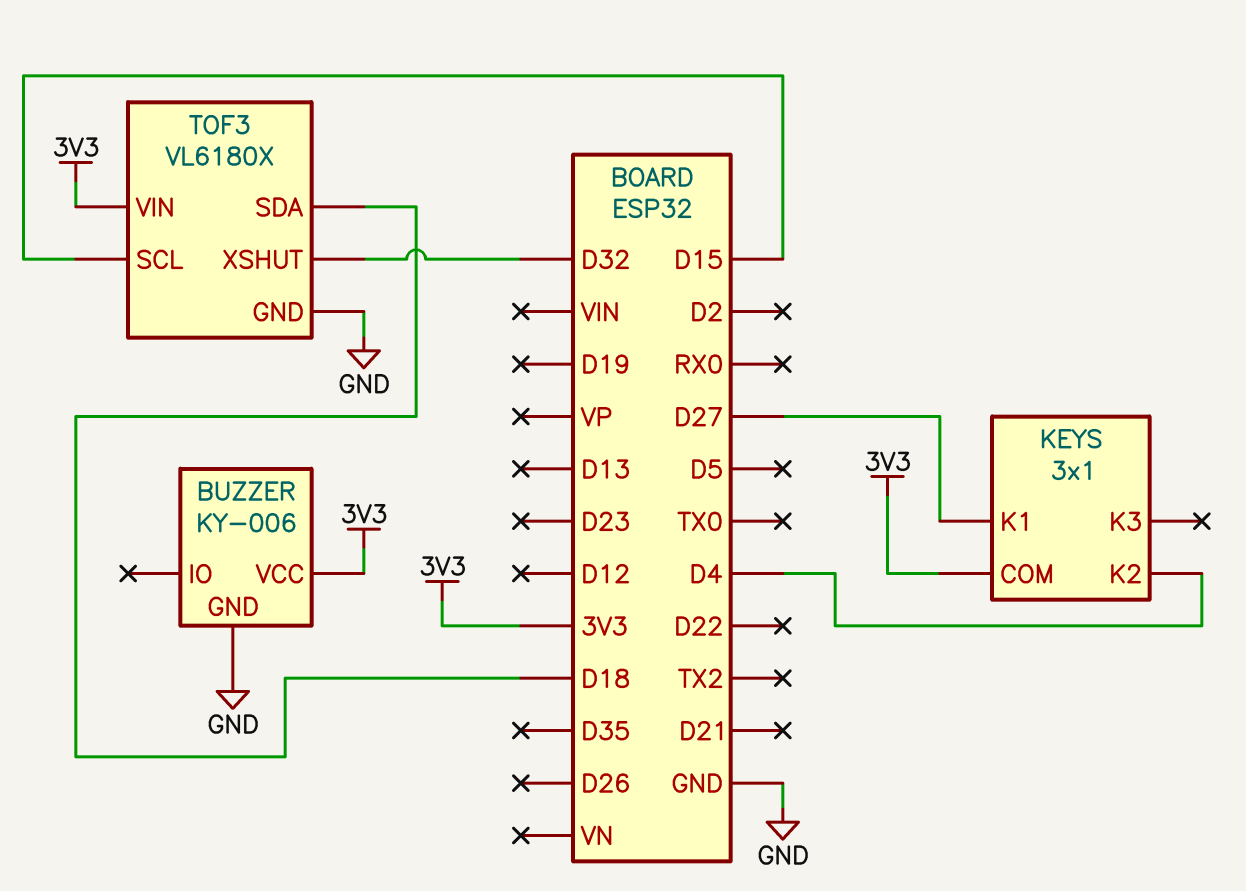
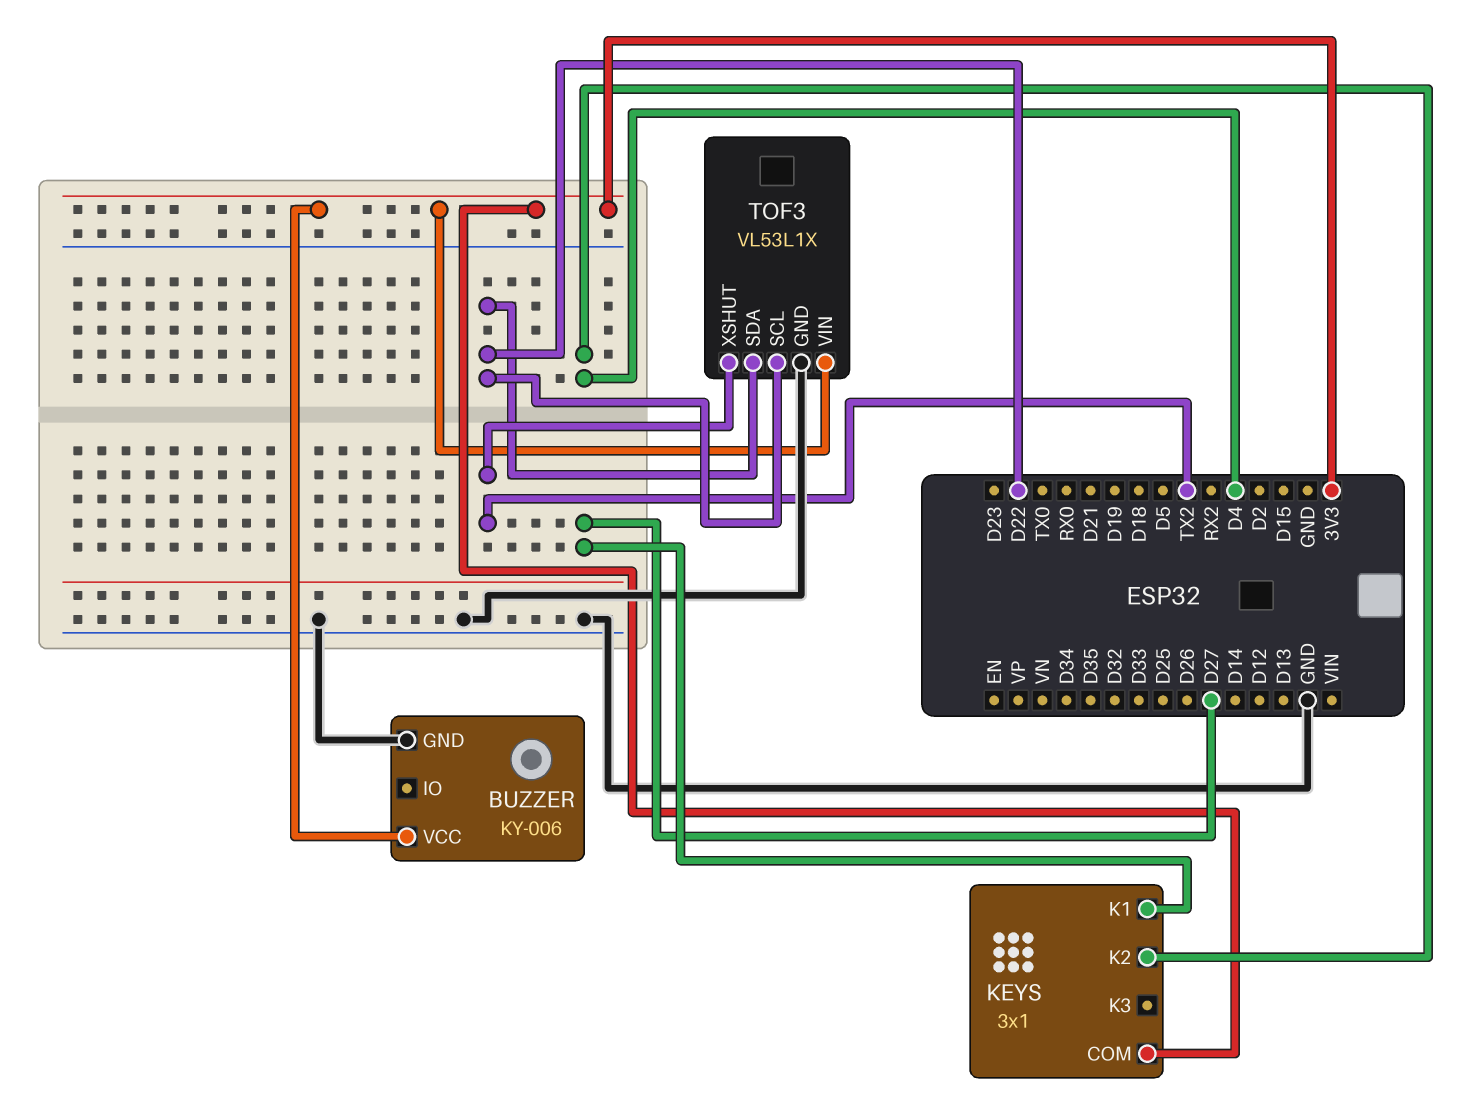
TOF3: VL6180X -> VL53L1X
TOF3 pin SCL: D15 -> D22
TOF3 pin SDA: D18 -> D22
TOF3 pin XSHUT: D32 -> TX2

